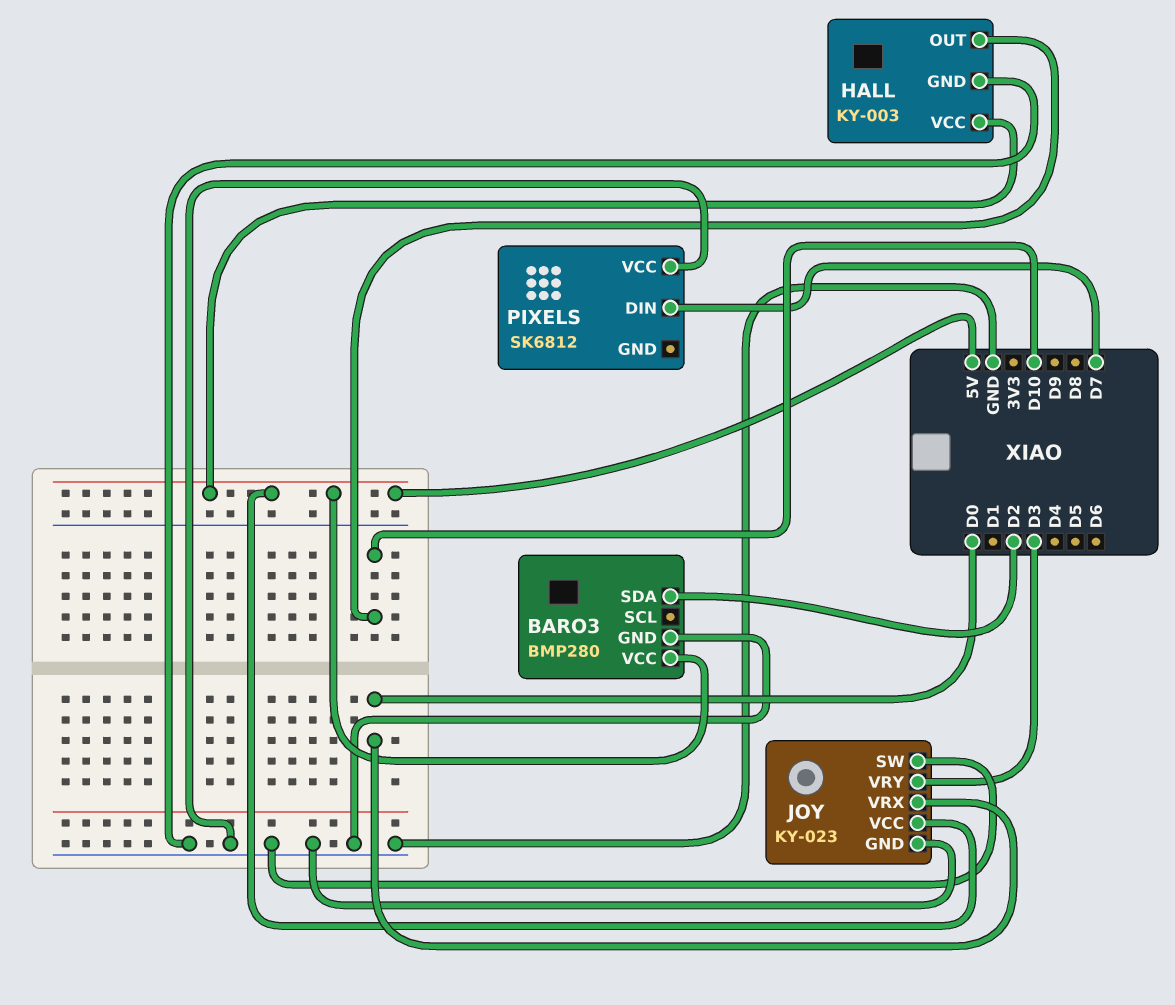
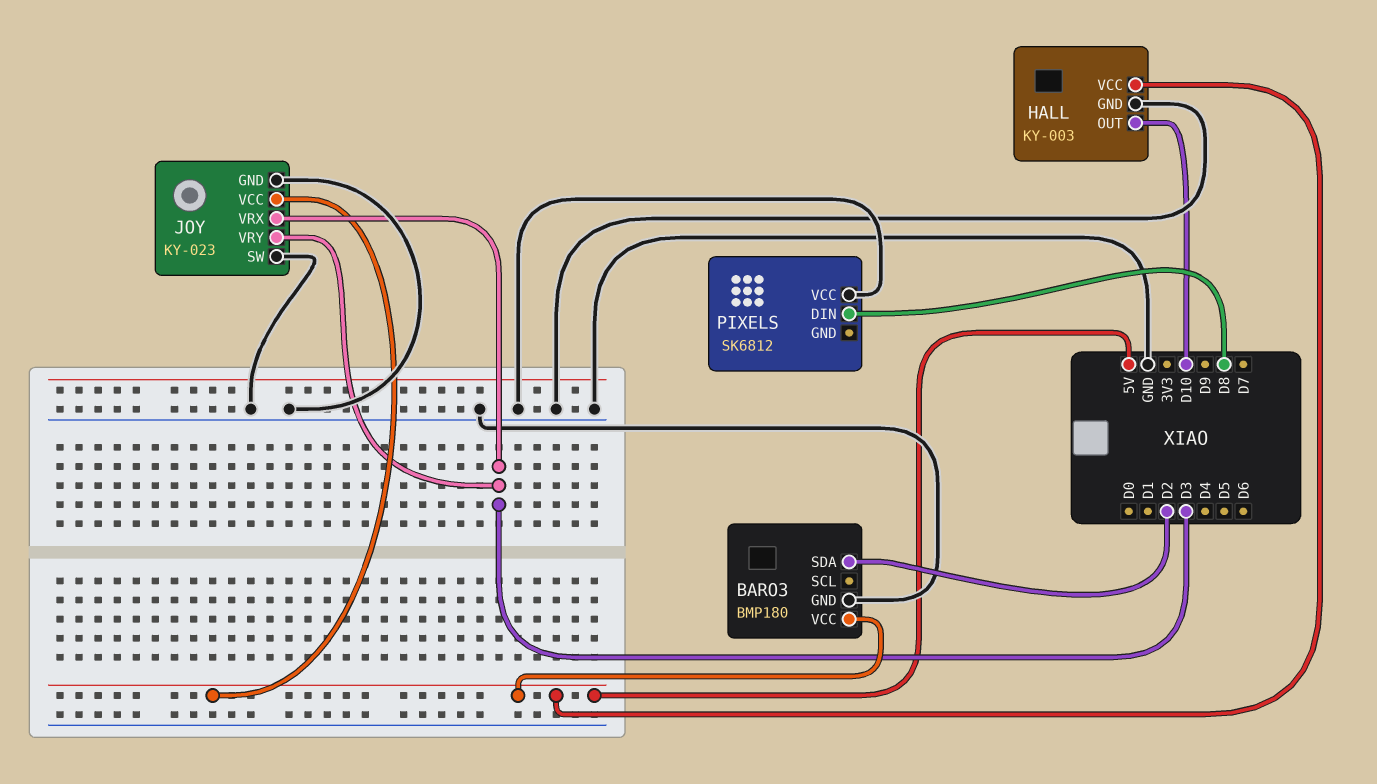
BARO3: BMP280 -> BMP180
JOY pin VRX: D0 -> D3
PIXELS pin DIN: D7 -> D8

